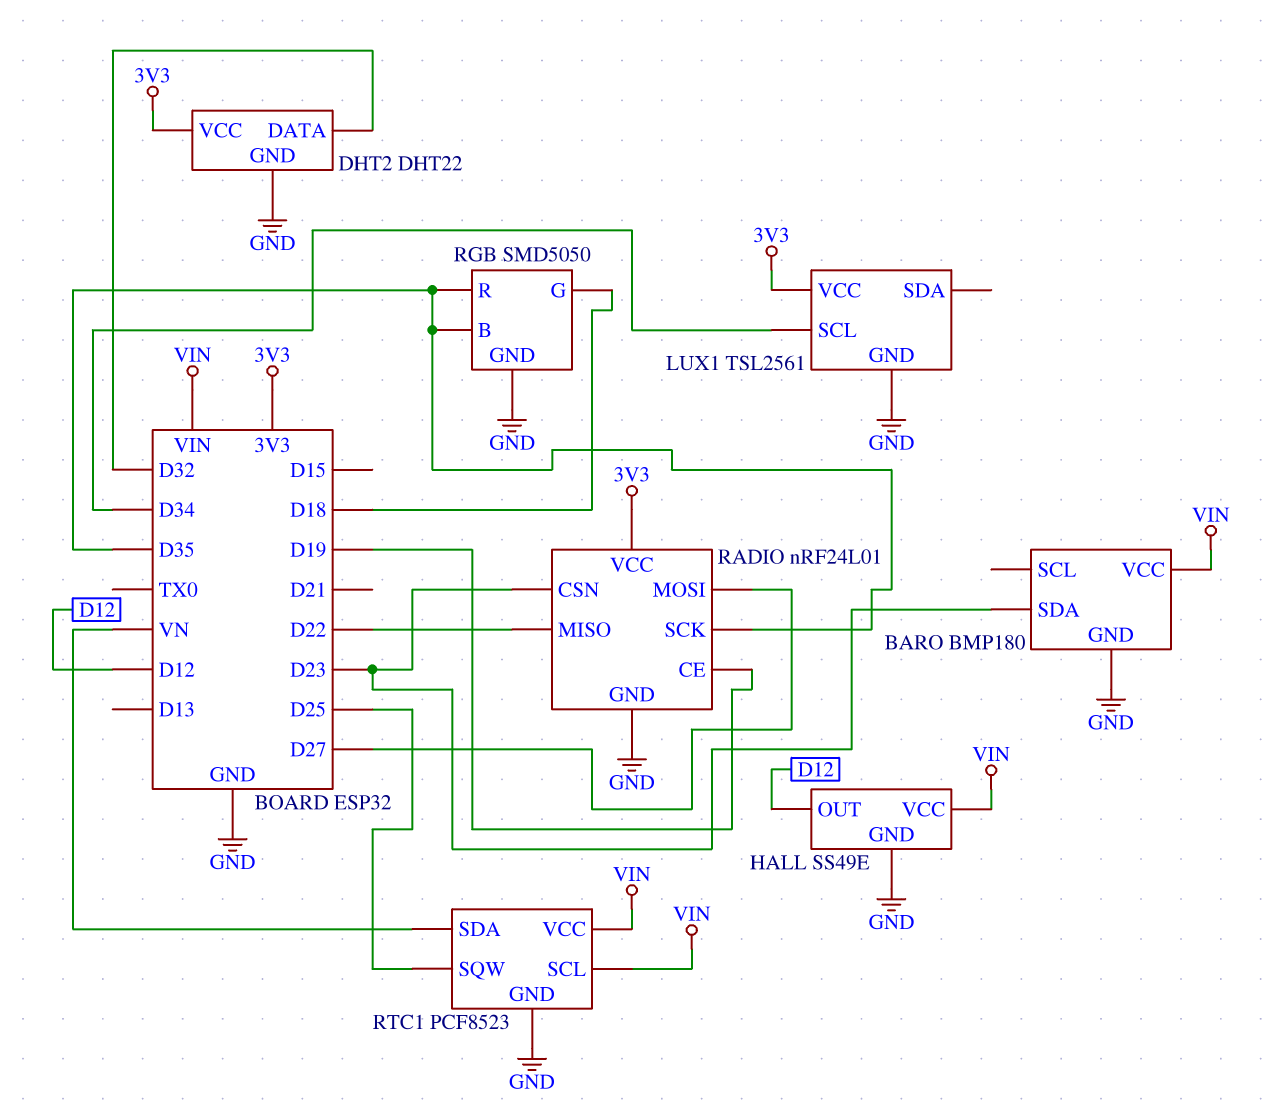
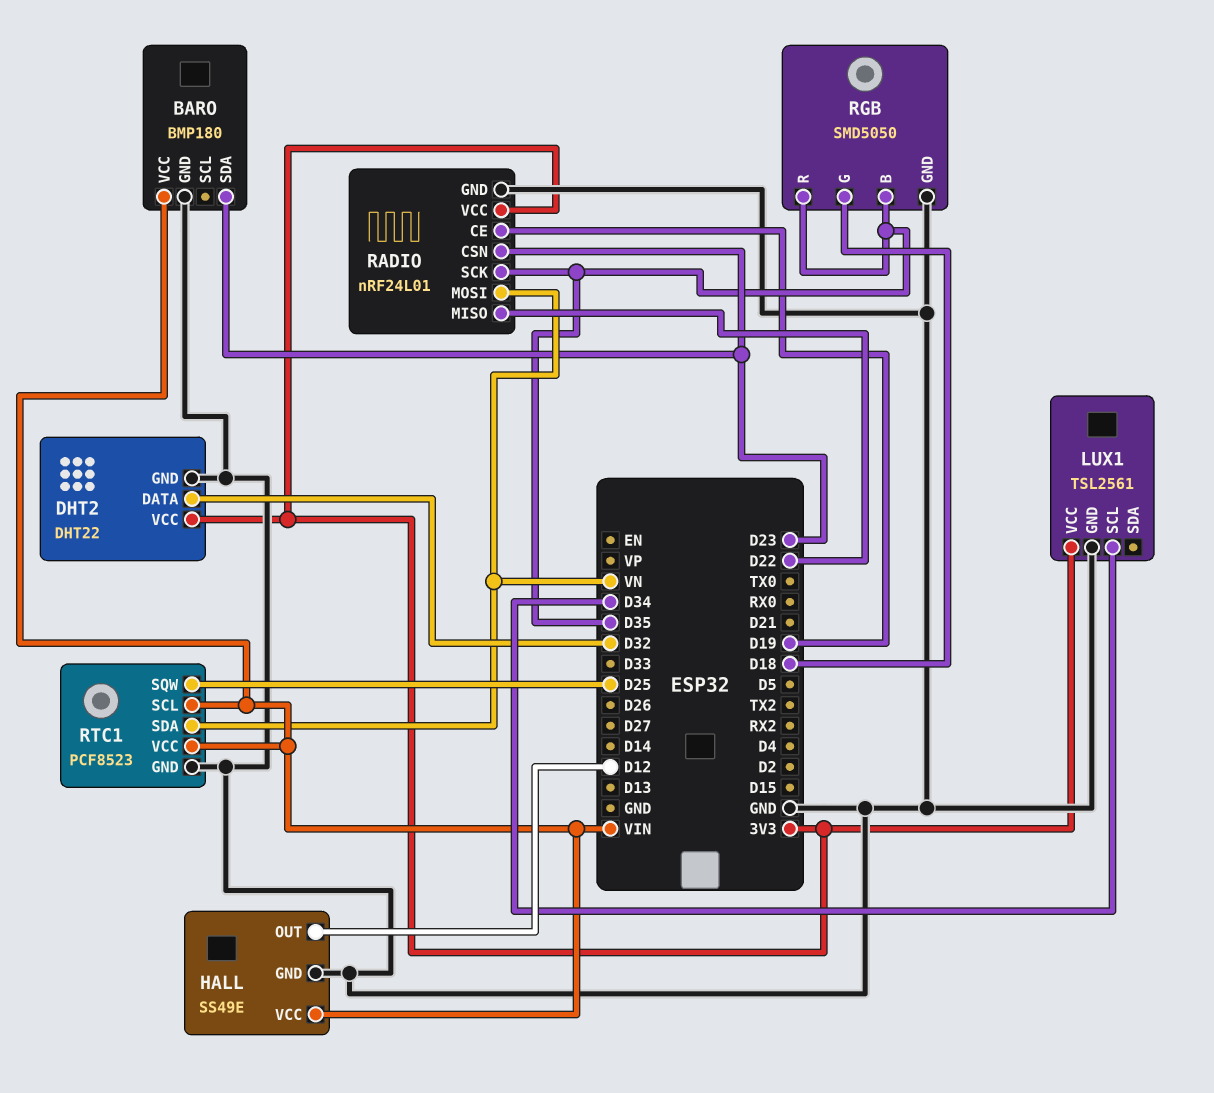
RADIO pin MOSI: D27 -> VN

